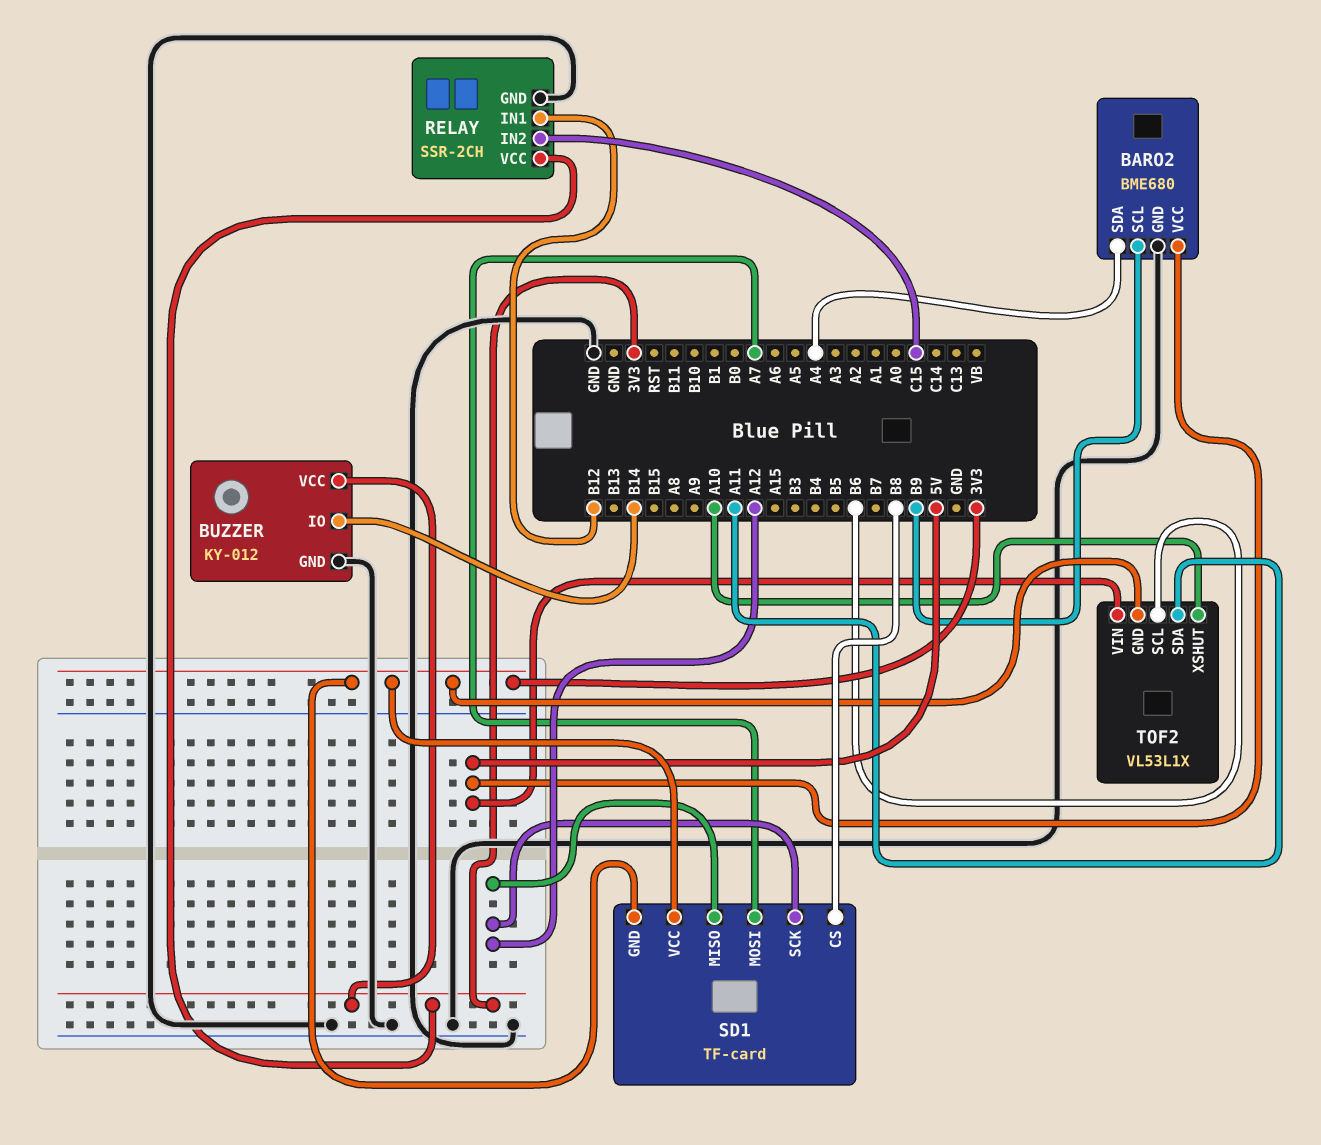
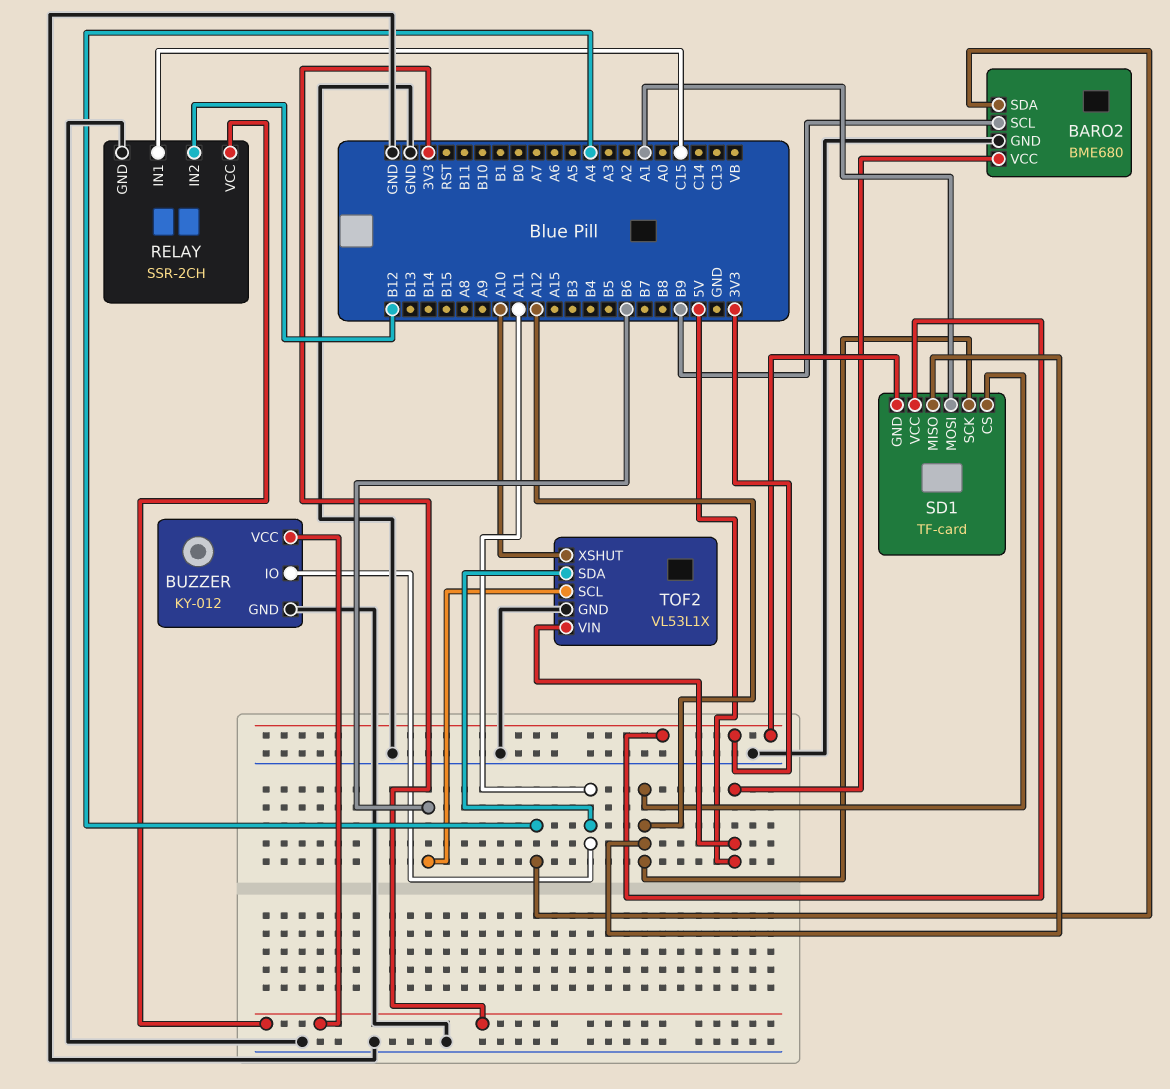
BUZZER pin IO: B14 -> A11
RELAY pin IN1: B12 -> C15
RELAY pin IN2: C15 -> B12
SD1 pin CS: B8 -> A12
SD1 pin MOSI: A7 -> A1
TOF2 pin GND: 3V3 -> GND

